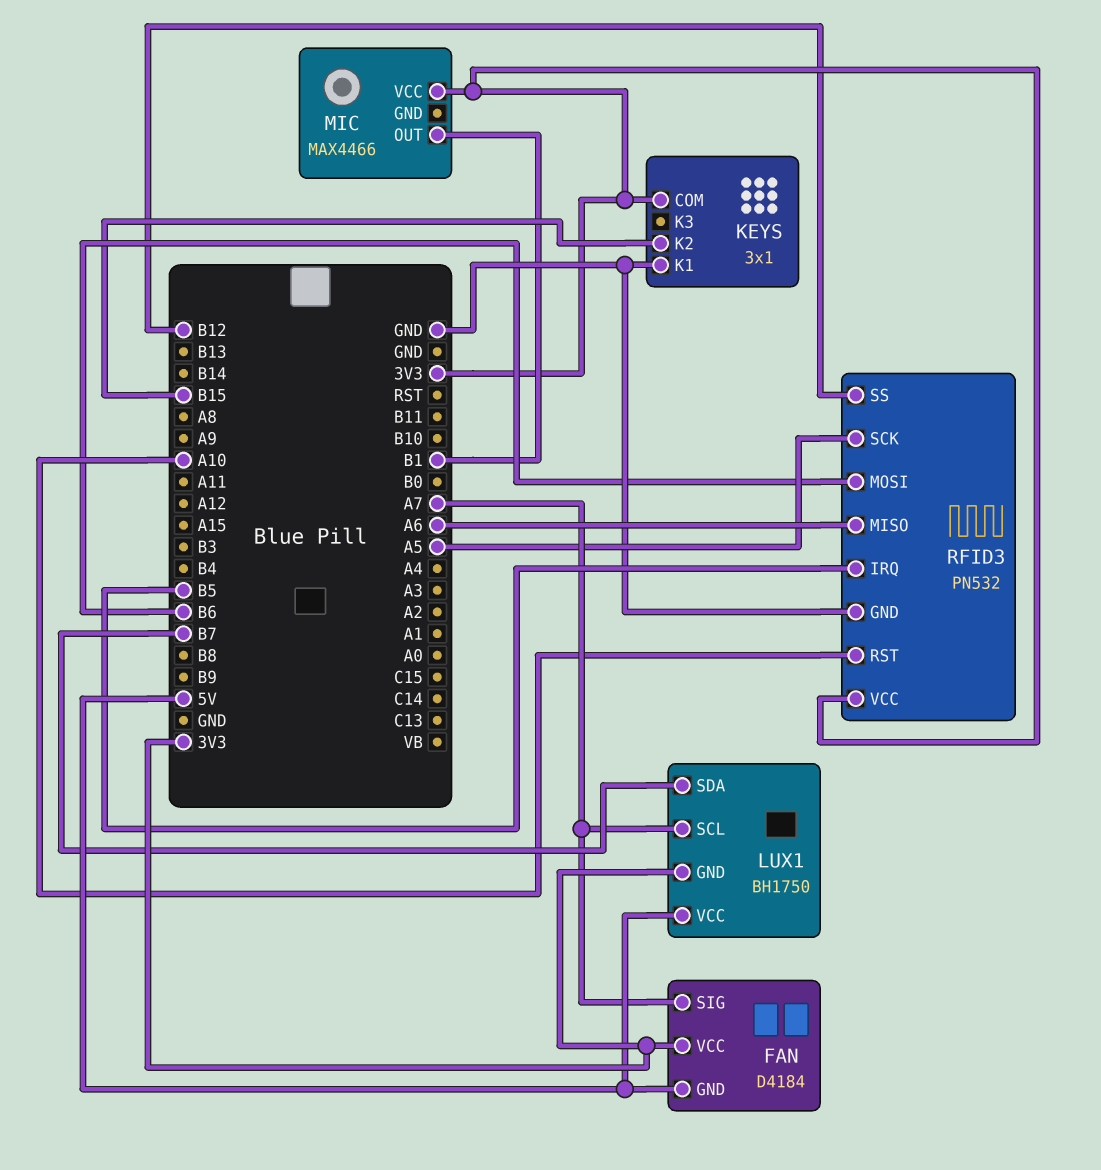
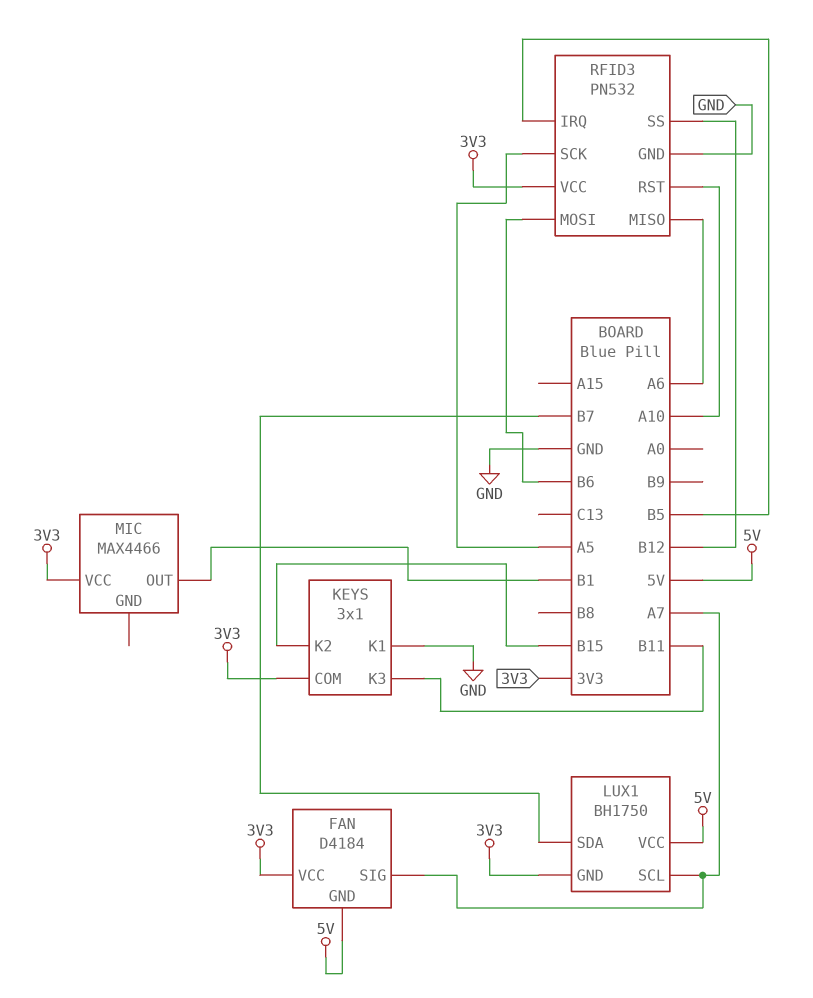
KEYS pin K3: none -> B11

